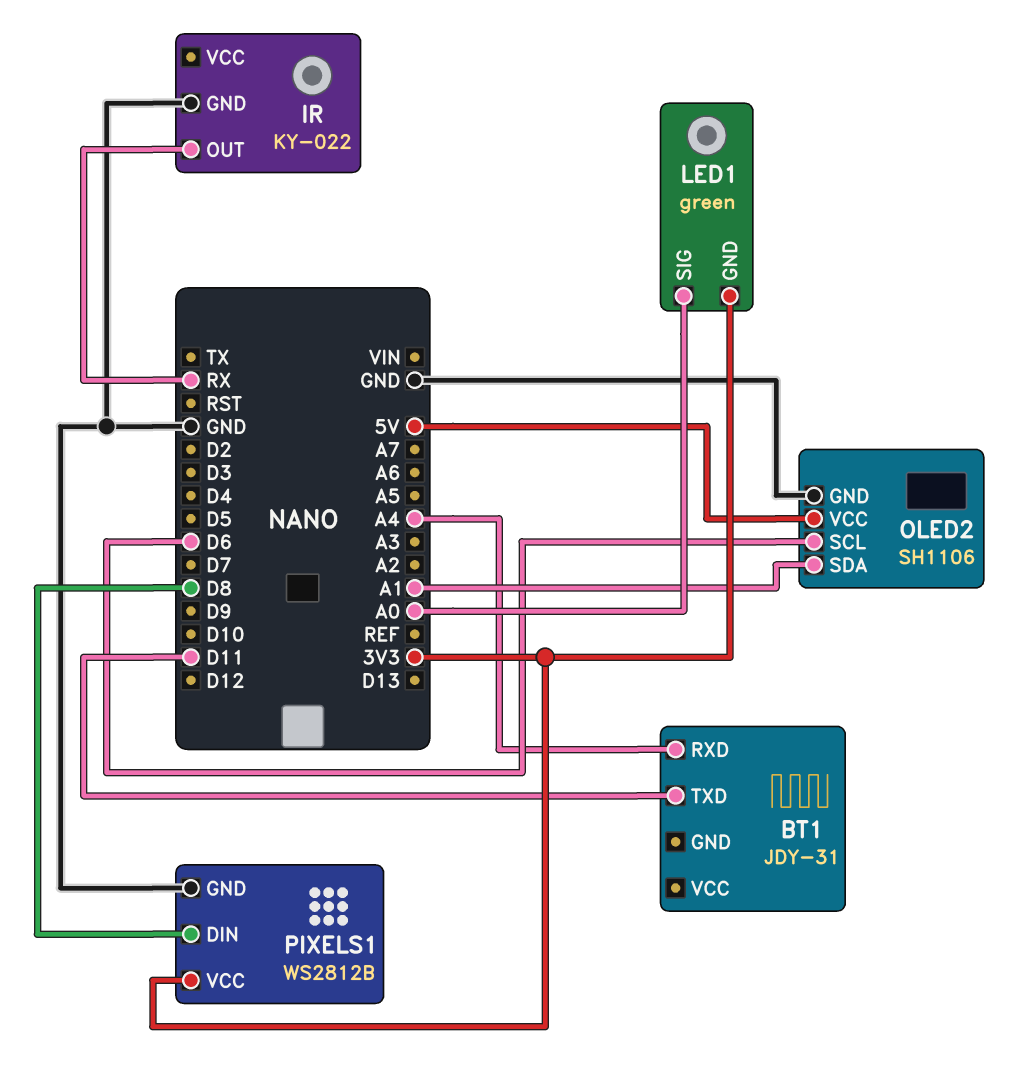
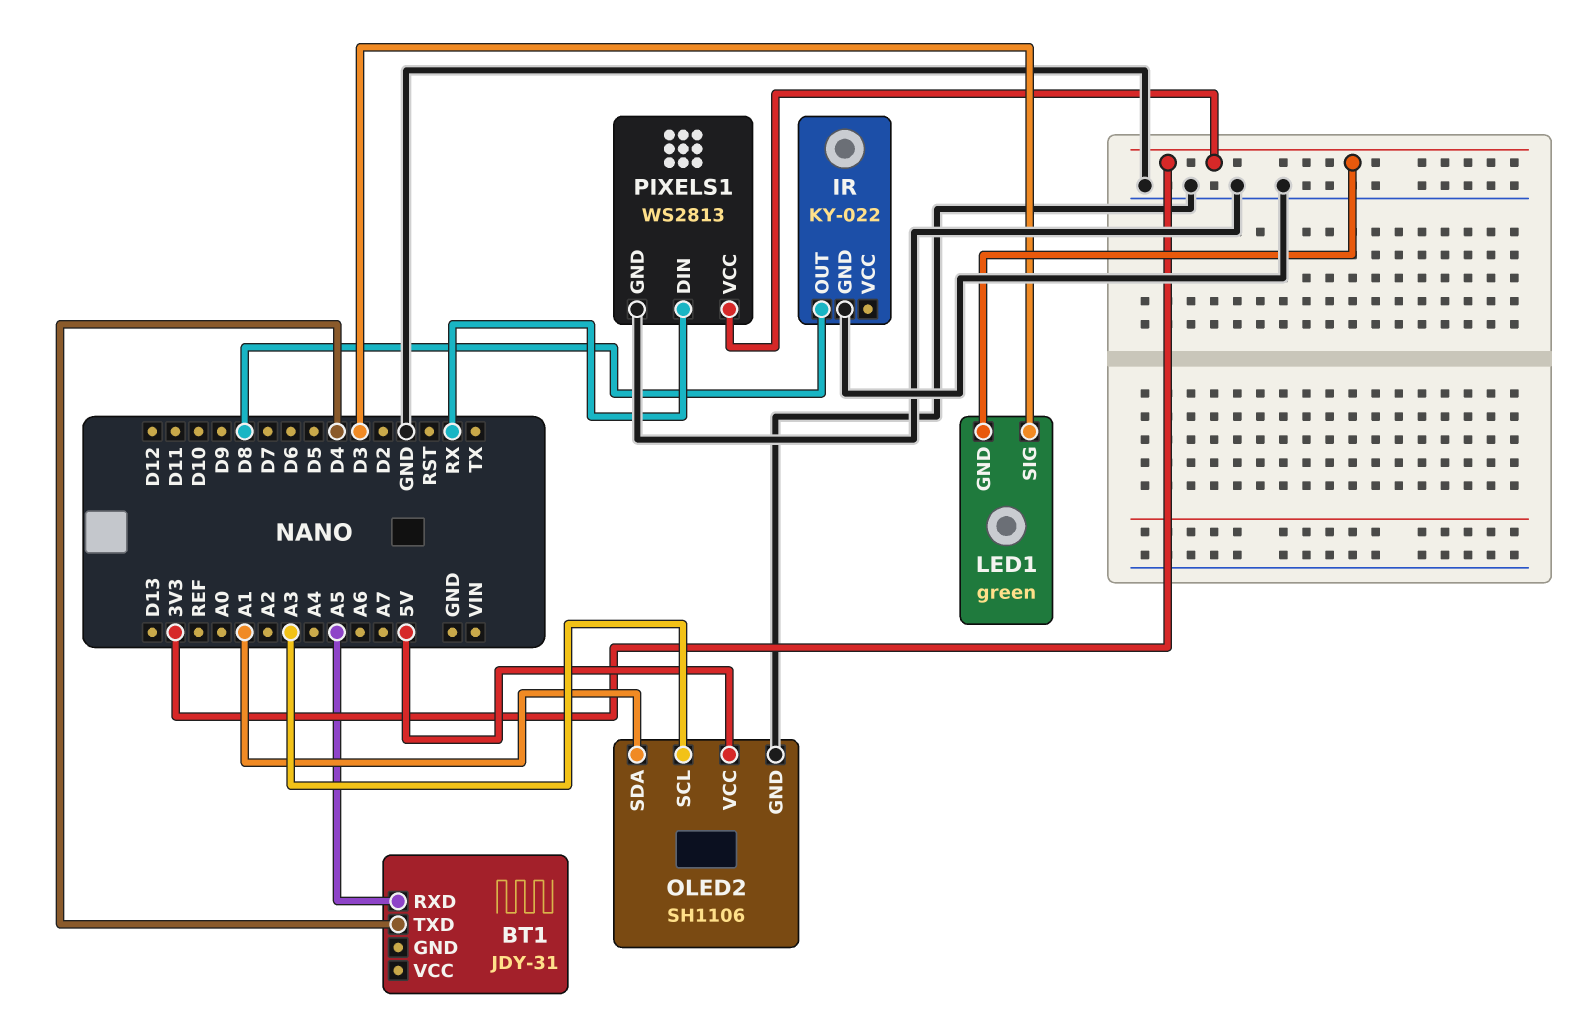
BT1 pin RXD: A4 -> A5
BT1 pin TXD: D11 -> D4
IR pin OUT: RX -> D8
LED1 pin SIG: A0 -> D3
OLED2 pin SCL: D6 -> A3
PIXELS1: WS2812B -> WS2813
PIXELS1 pin DIN: D8 -> RX

